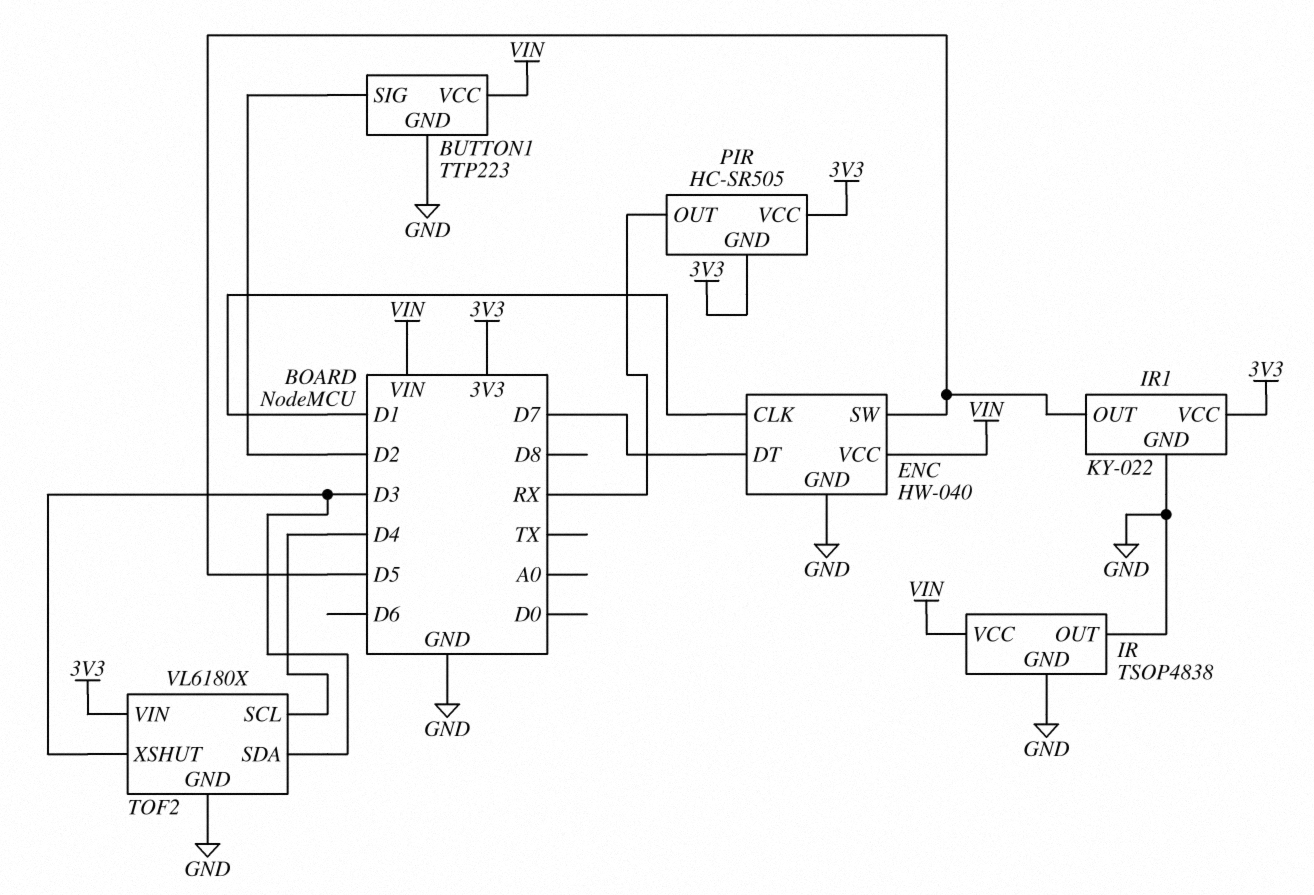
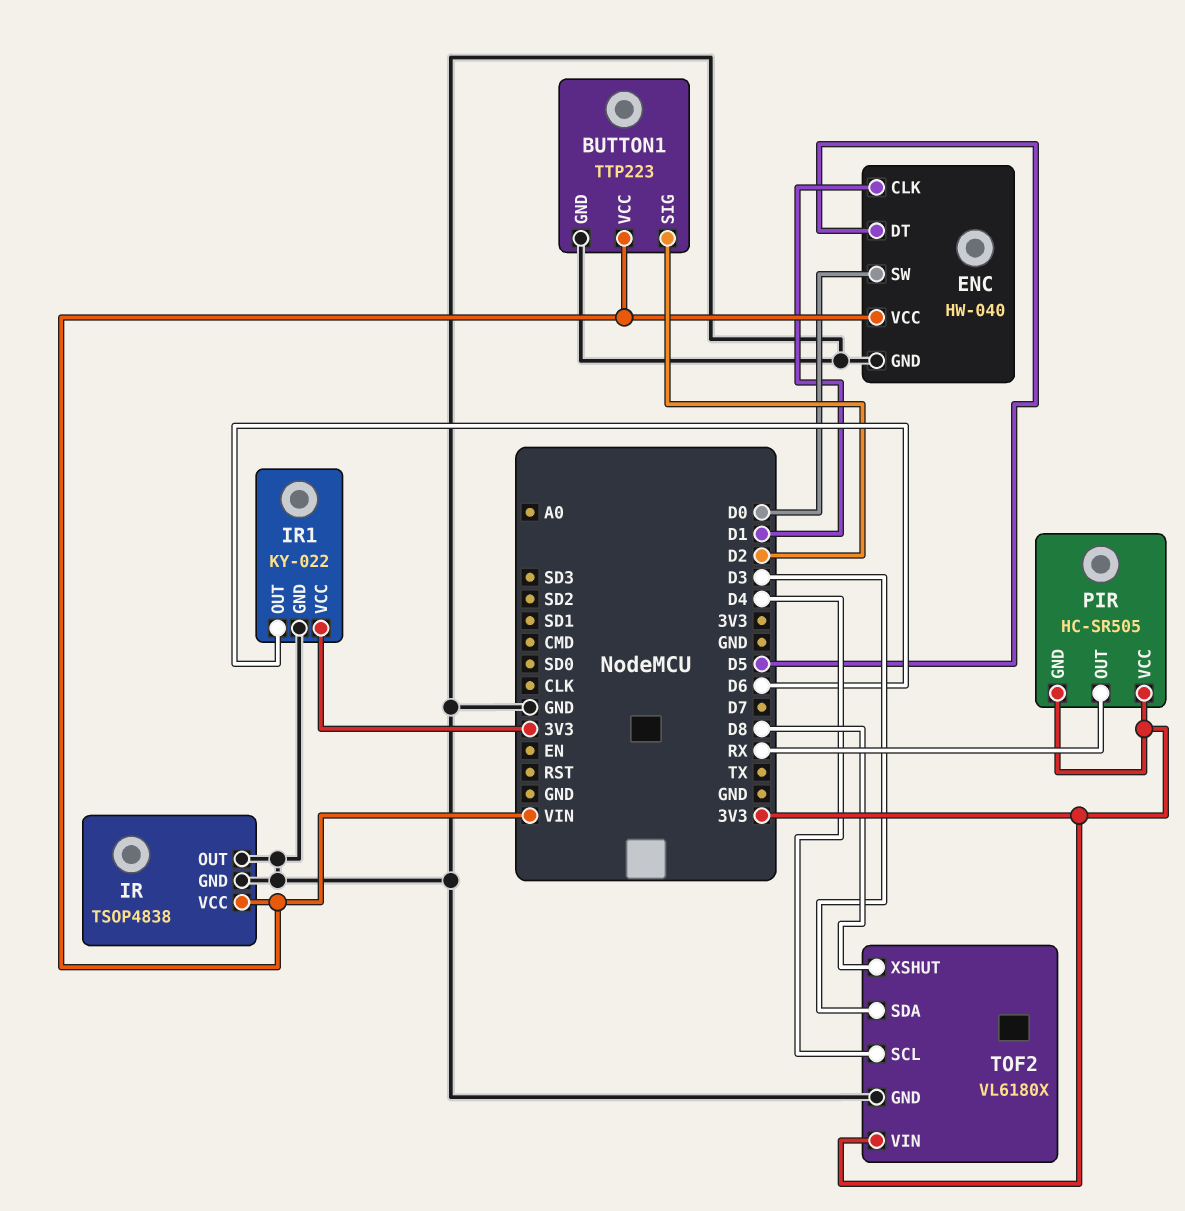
ENC pin DT: D7 -> D5
ENC pin SW: D5 -> D0
IR1 pin OUT: D5 -> D6
TOF2 pin XSHUT: D3 -> D8

